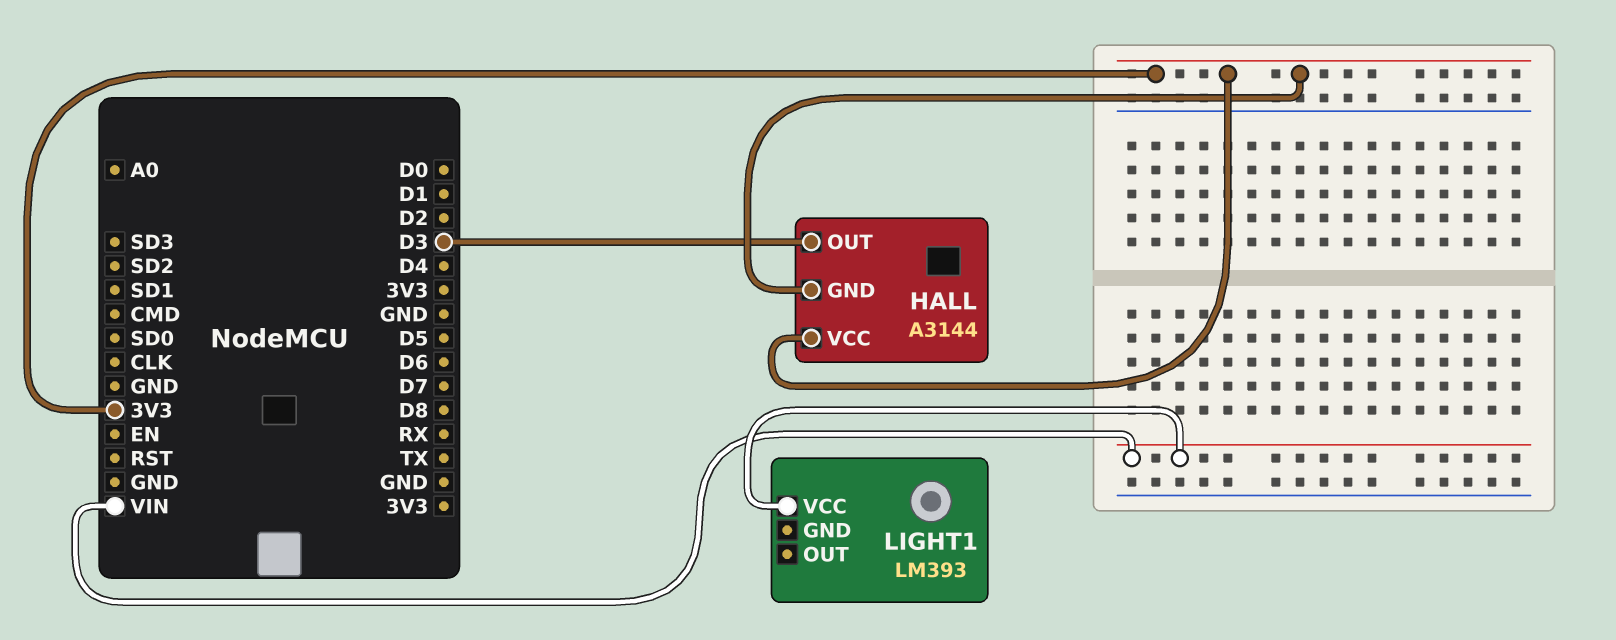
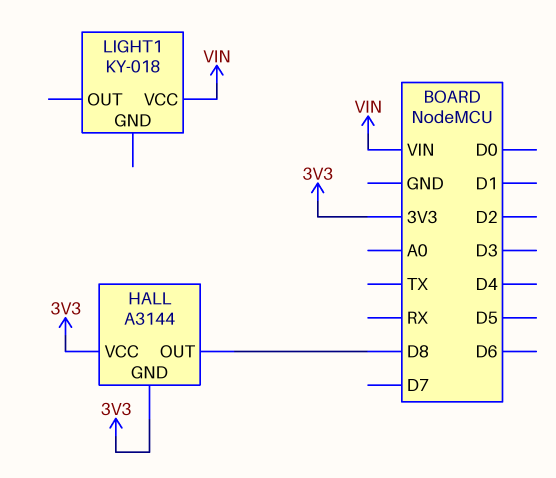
HALL pin OUT: D3 -> D8
LIGHT1: LM393 -> KY-018

